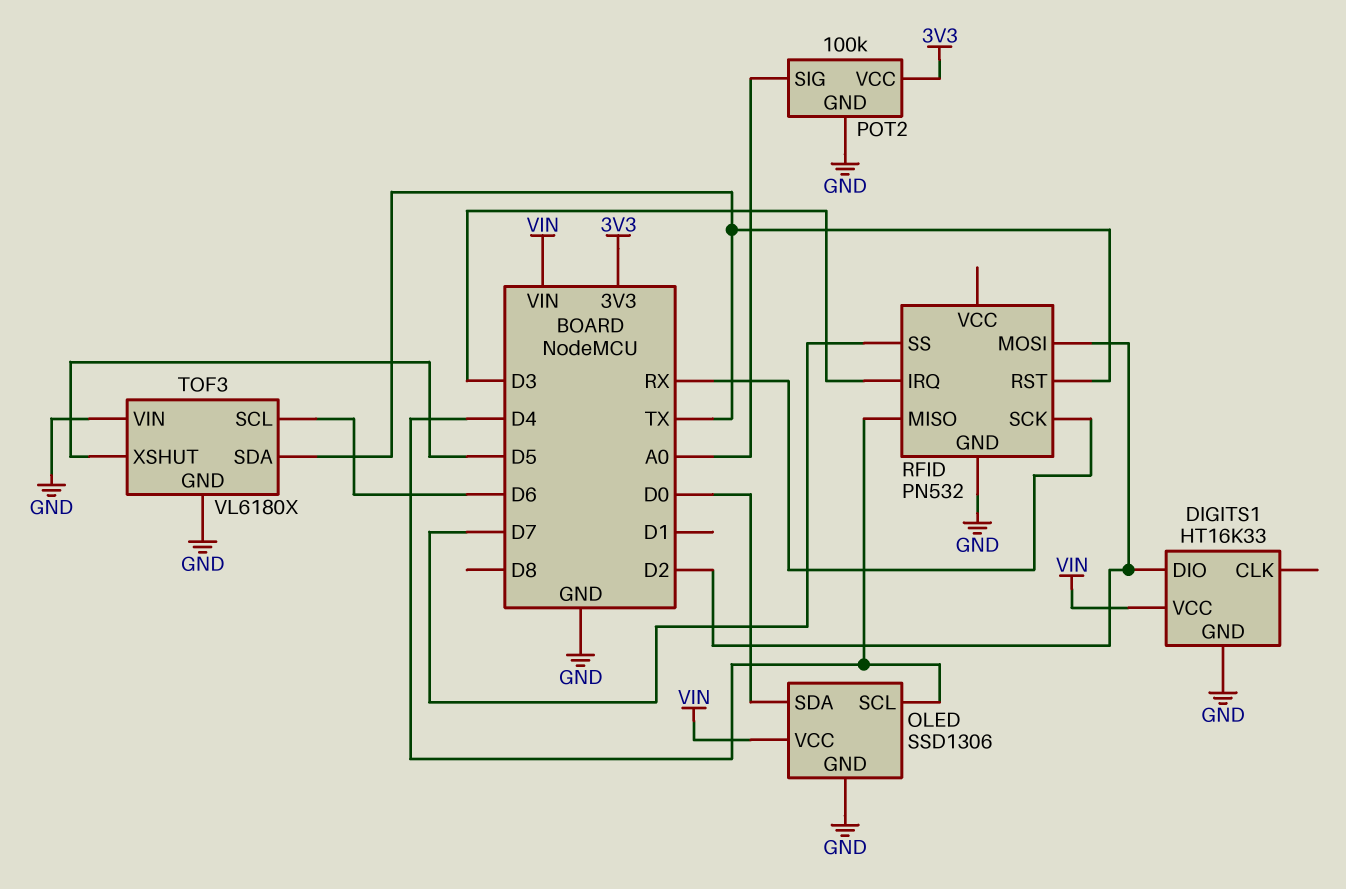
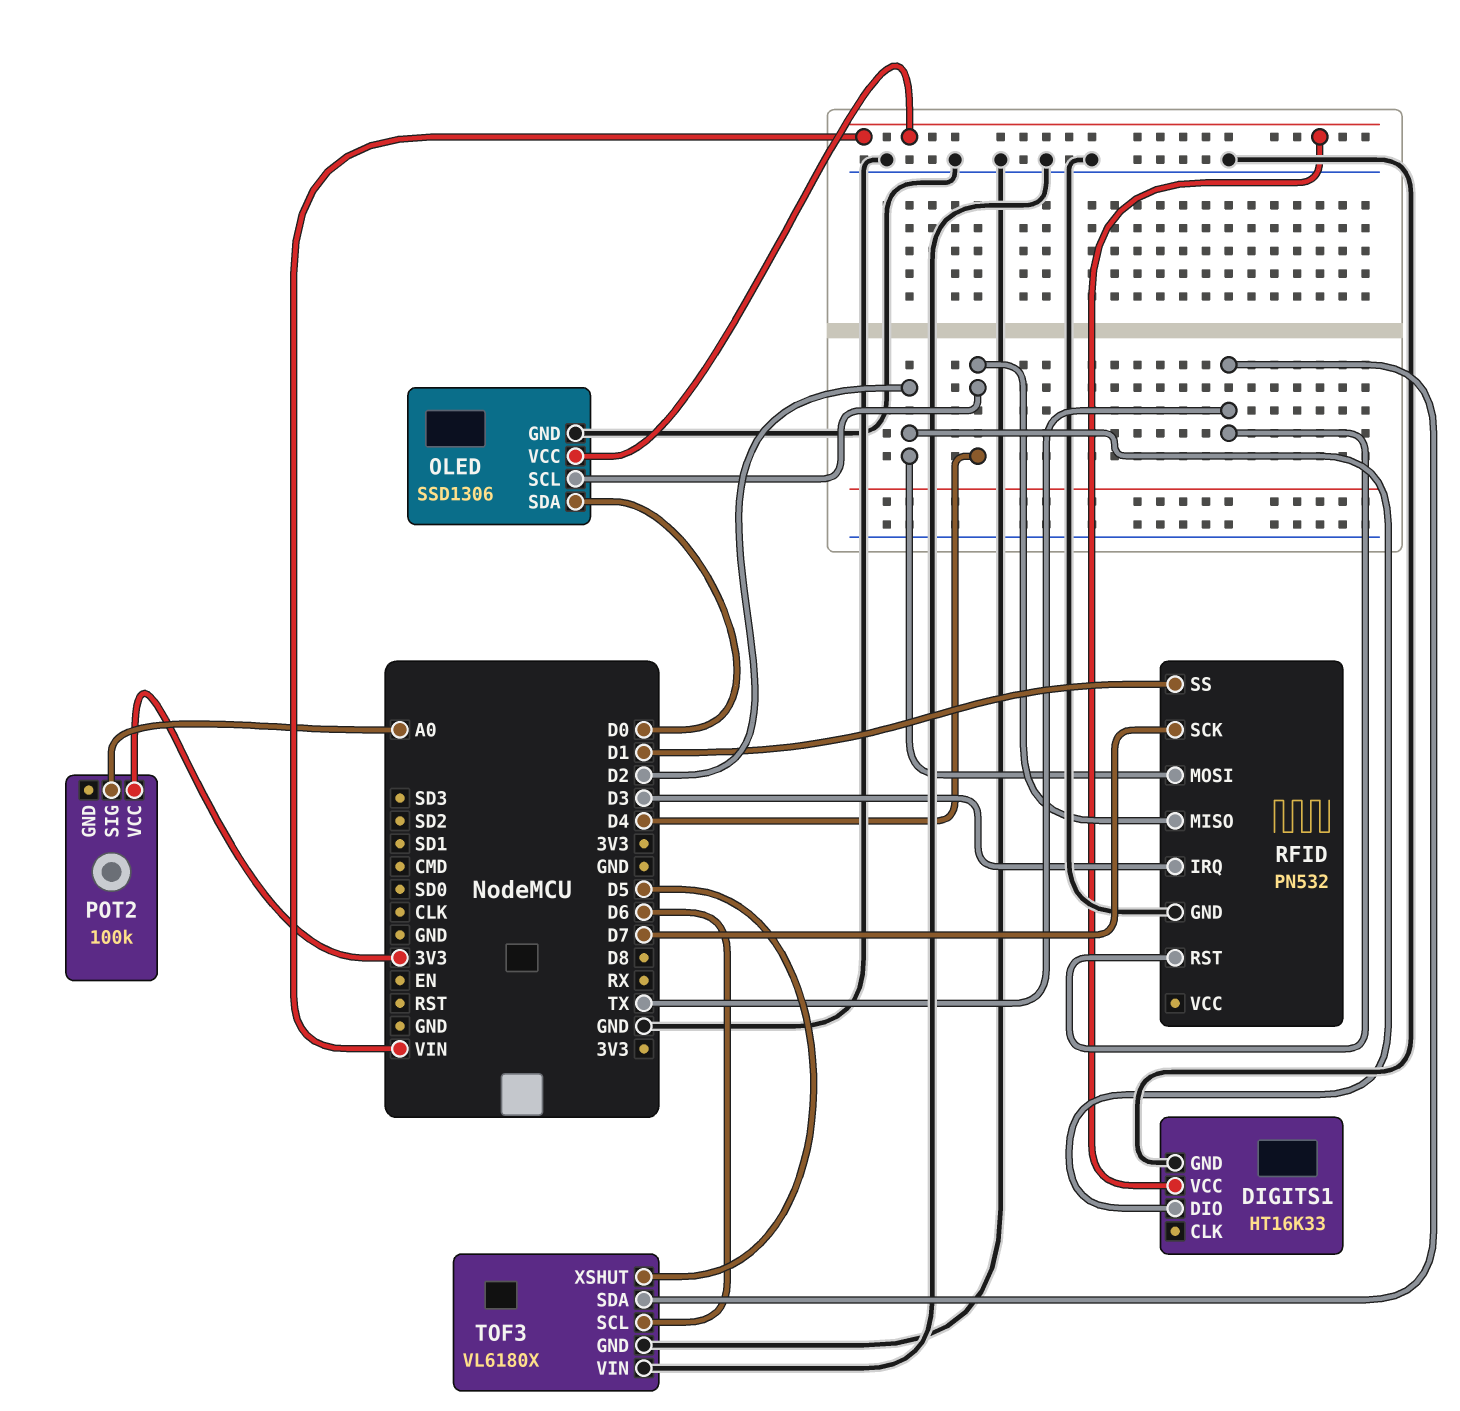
POT2 pin GND: GND -> none
RFID pin SCK: RX -> D7
RFID pin SS: D7 -> D1

